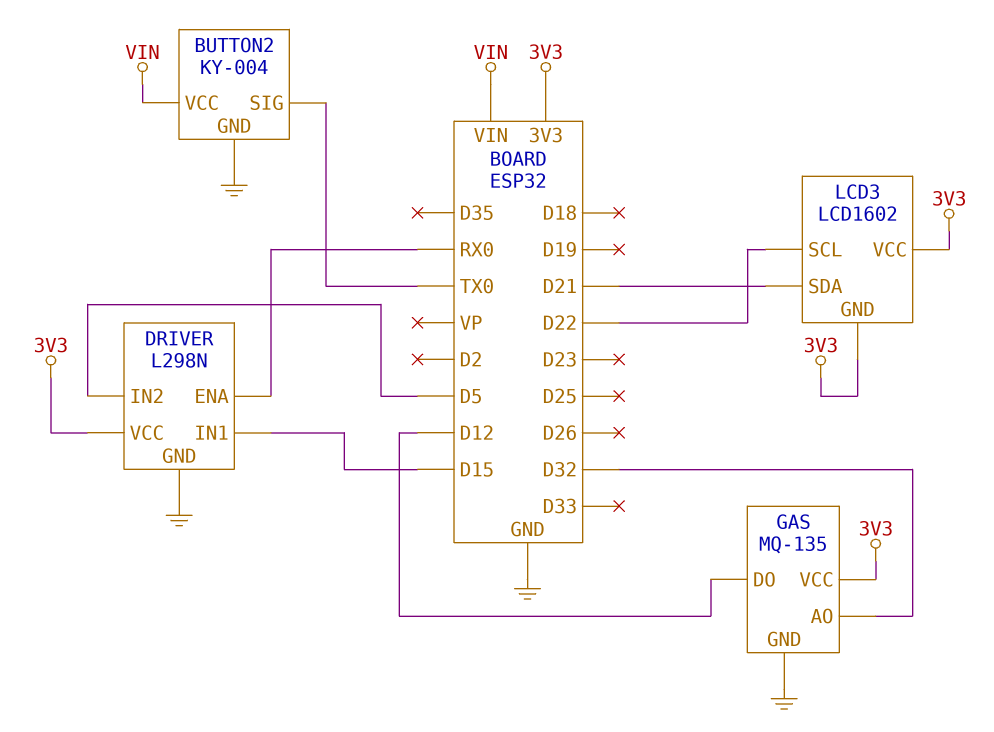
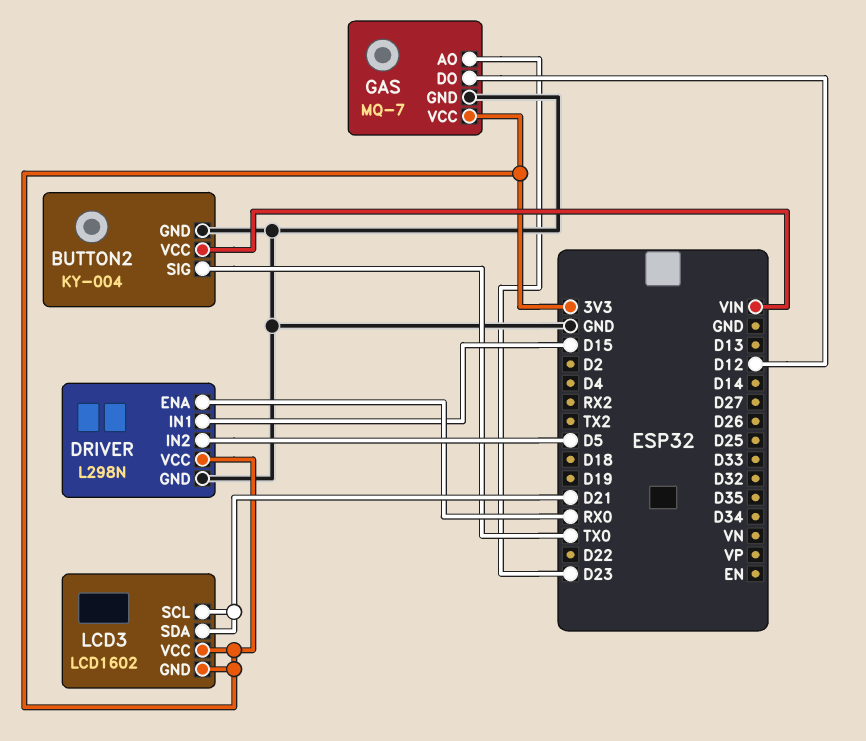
GAS: MQ-135 -> MQ-7
GAS pin AO: D32 -> D23
LCD3 pin SCL: D22 -> D21

